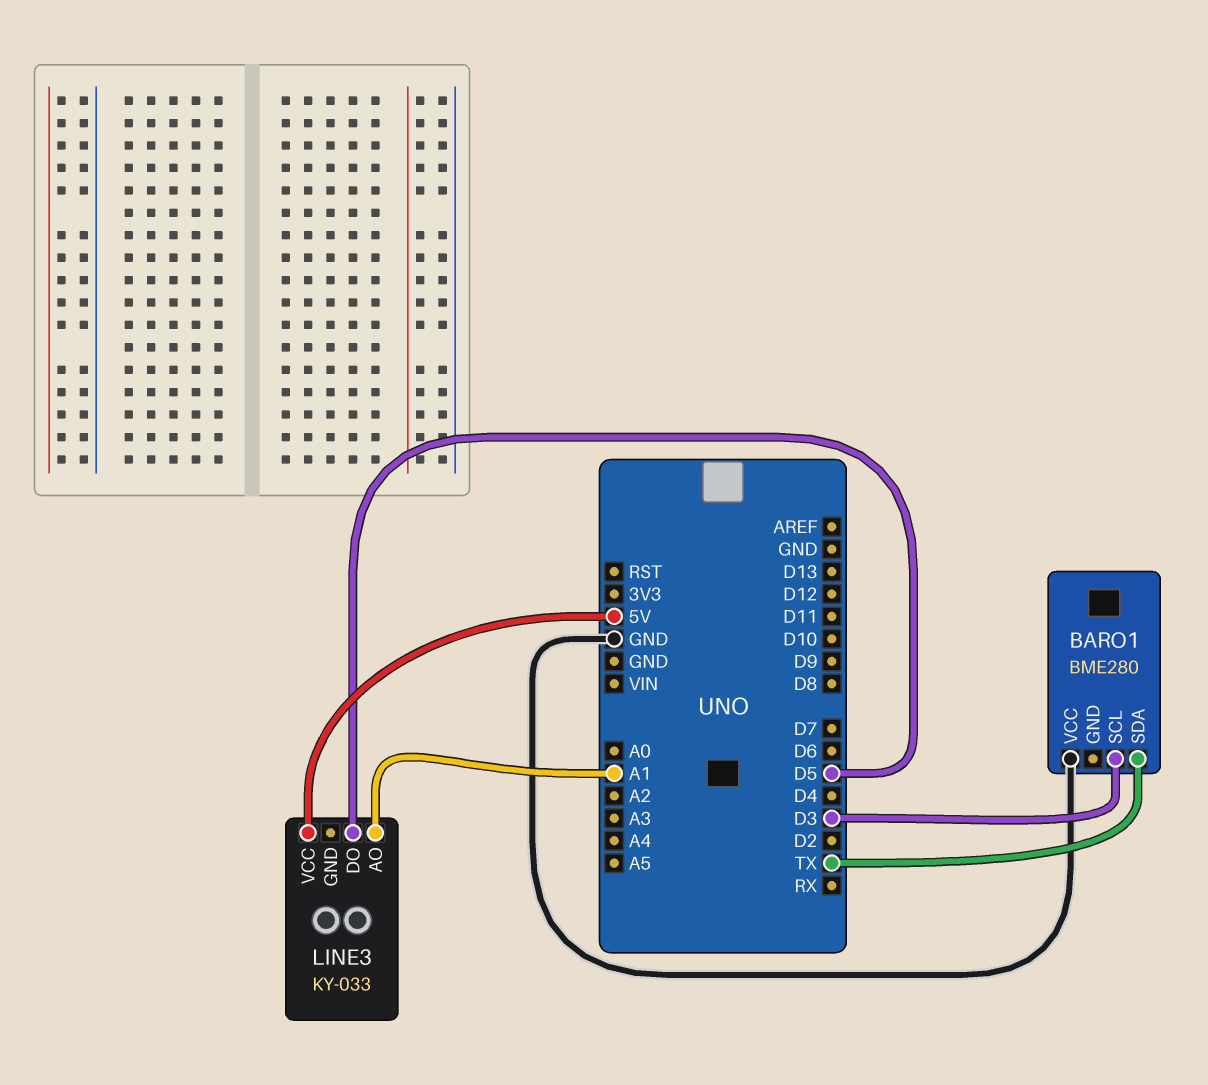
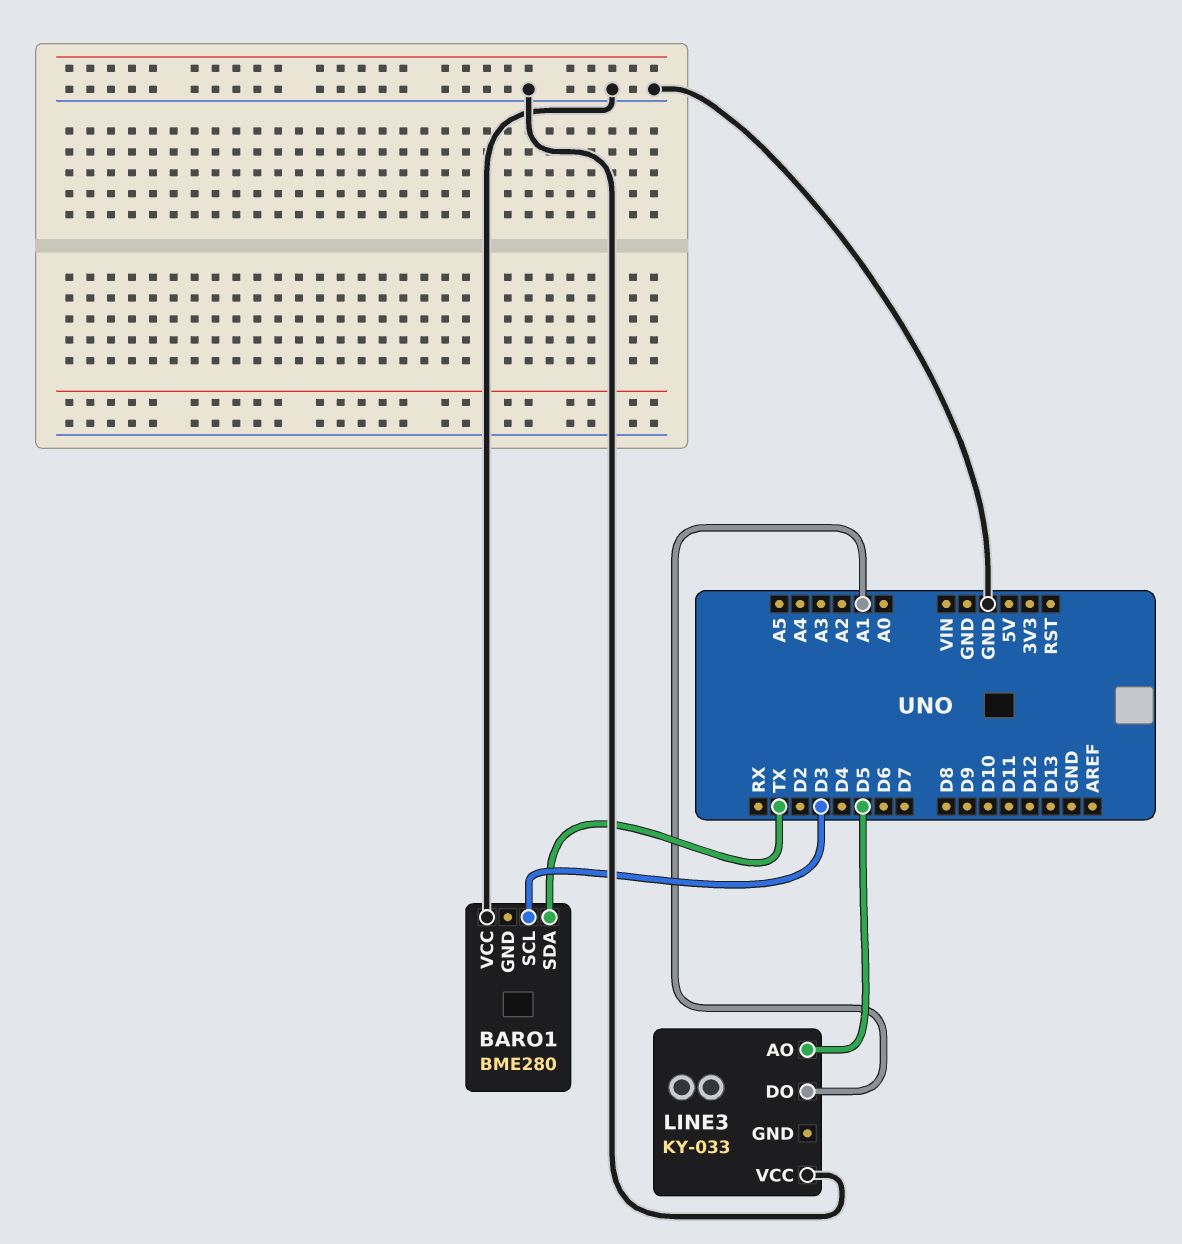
LINE3 pin AO: A1 -> D5
LINE3 pin DO: D5 -> A1
LINE3 pin VCC: 5V -> GND

